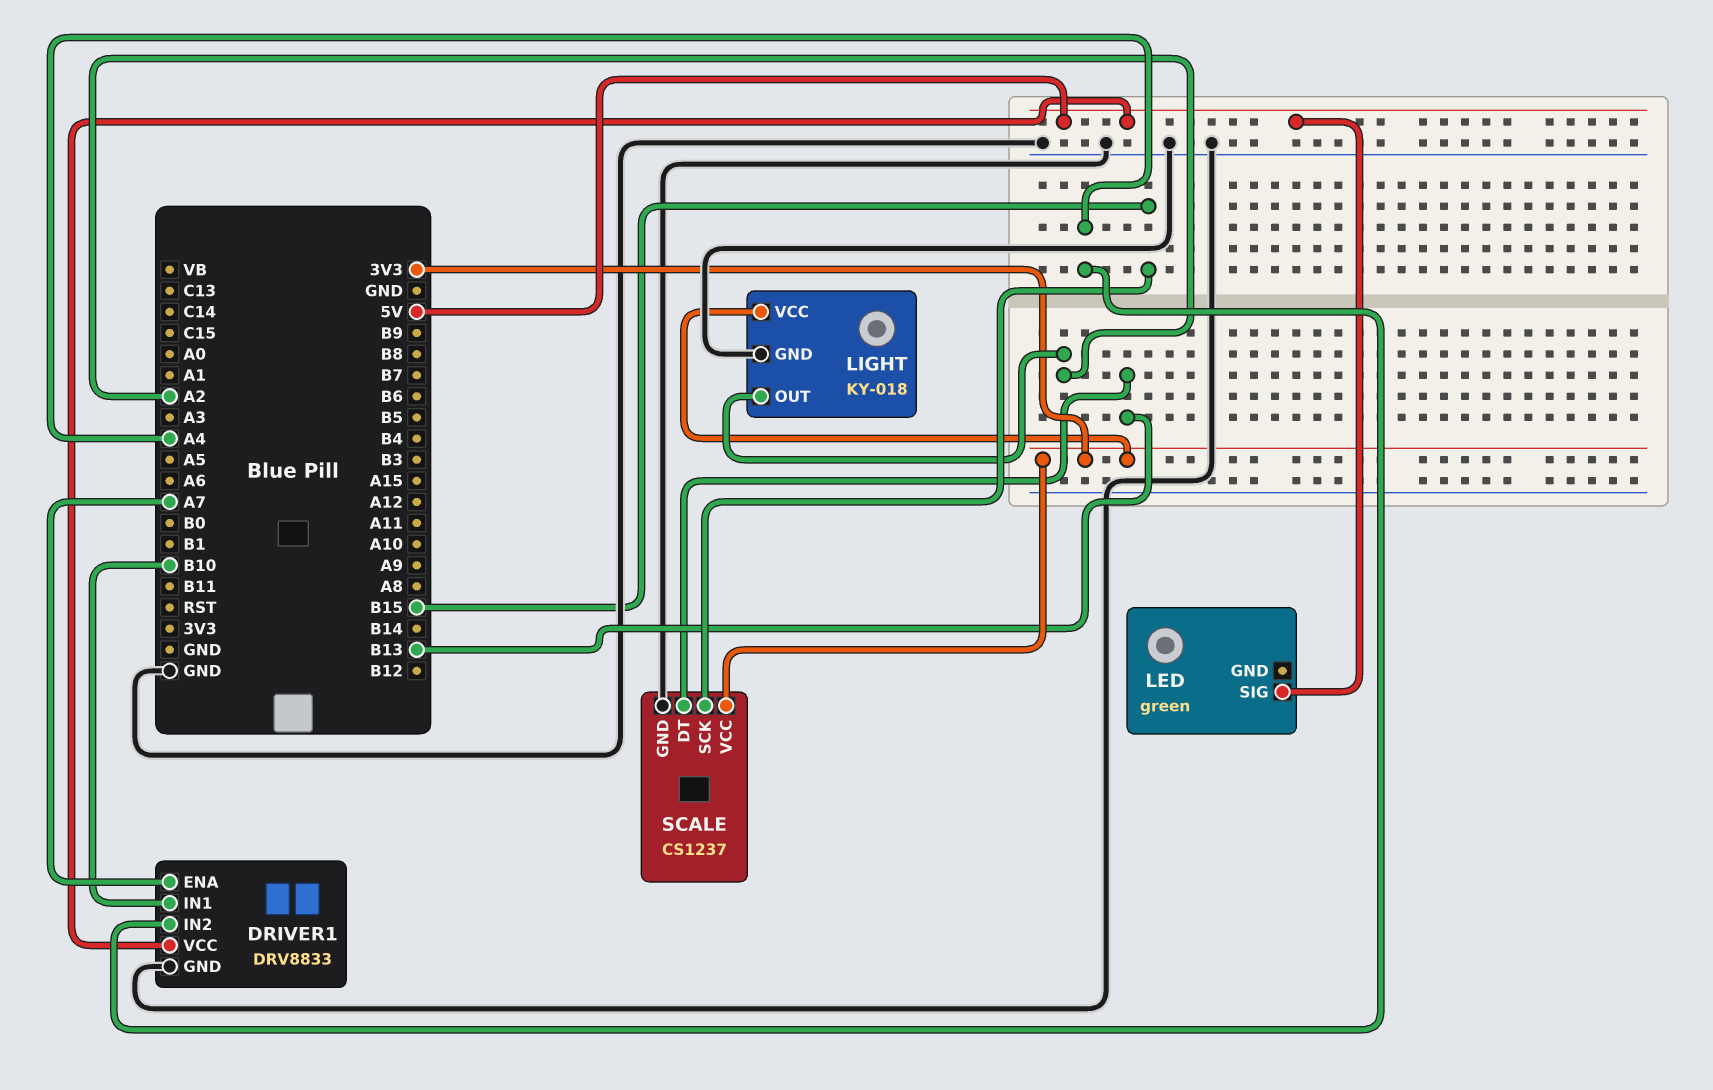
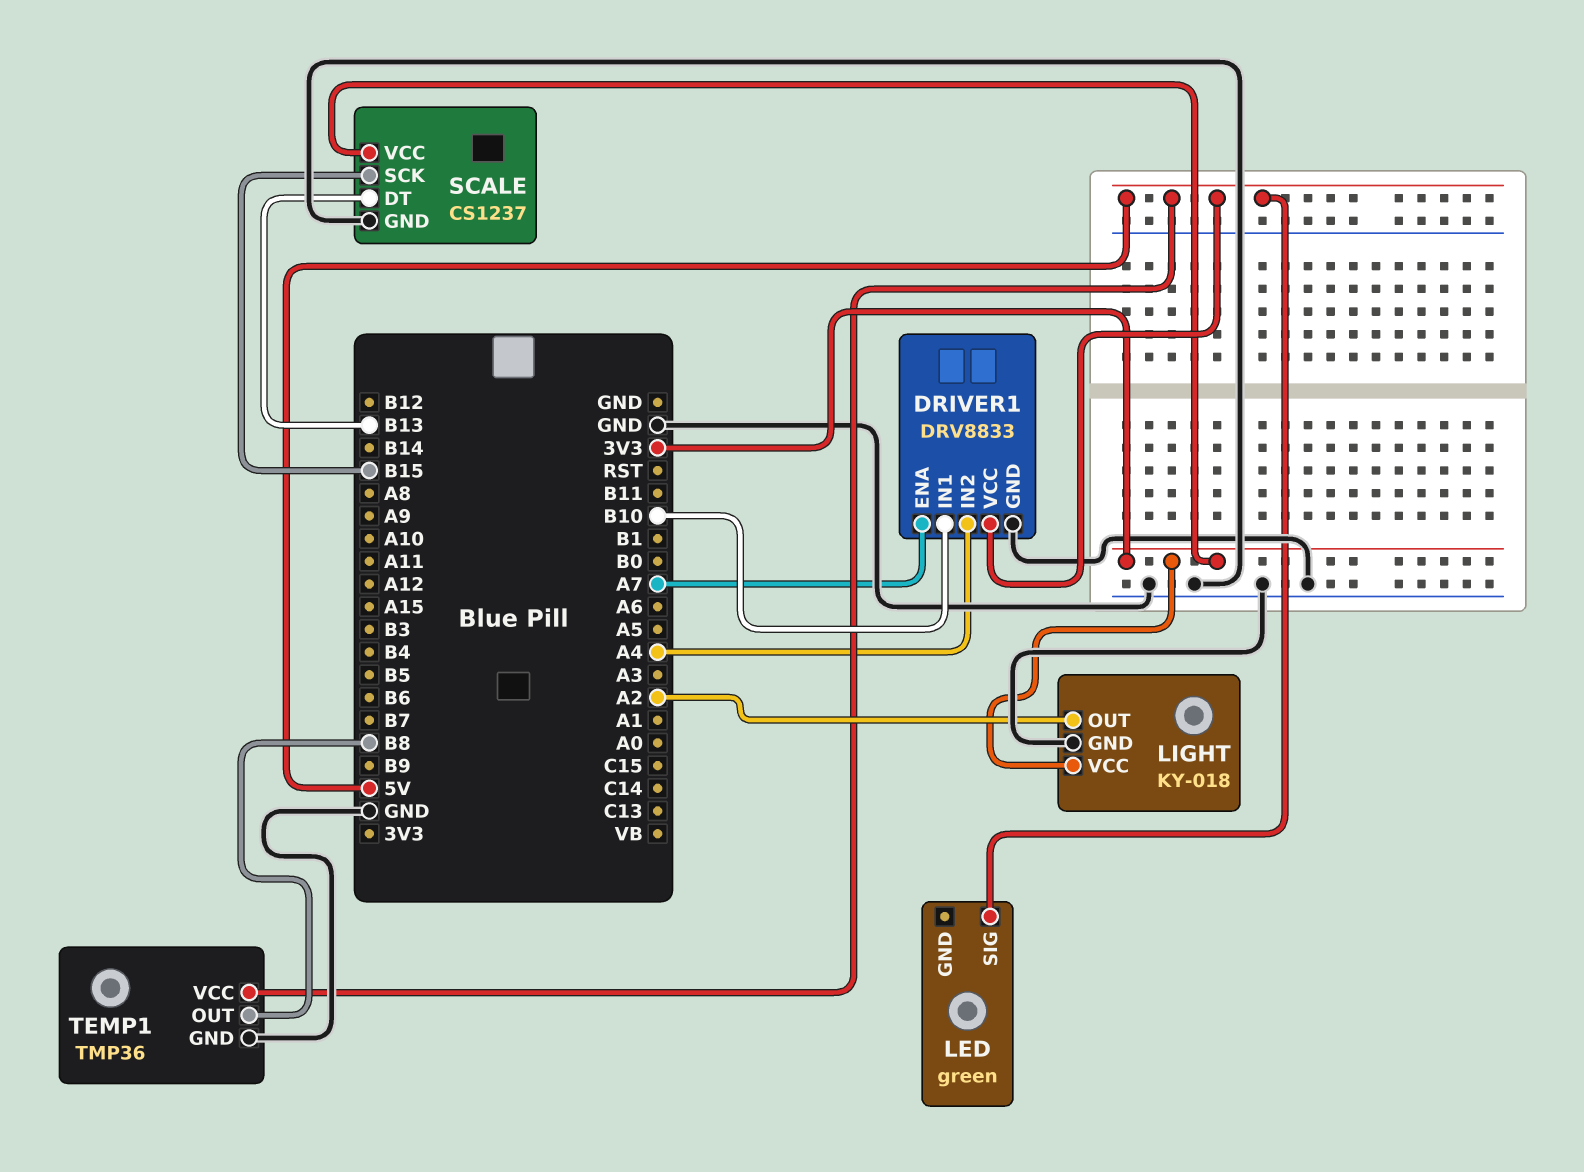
TEMP1: none -> TMP36
TEMP1 pin GND: none -> GND
TEMP1 pin OUT: none -> B8
TEMP1 pin VCC: none -> 5V

